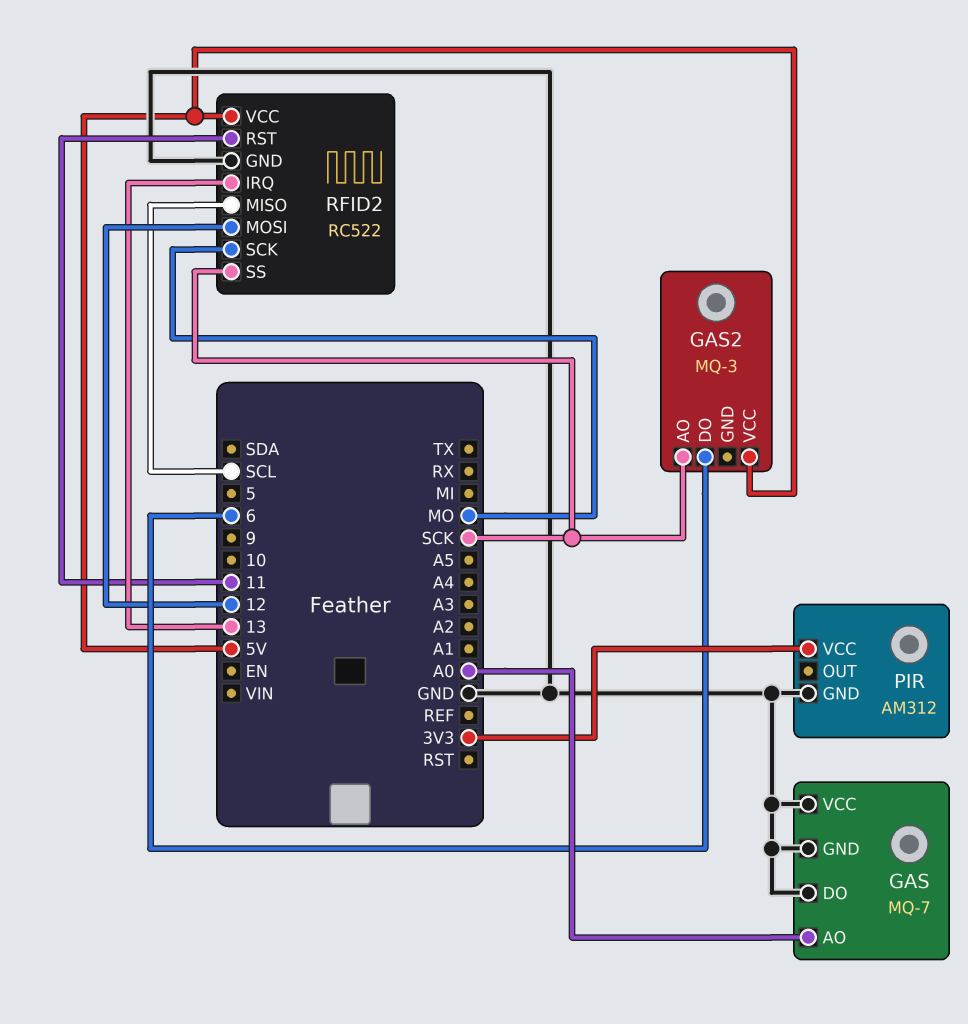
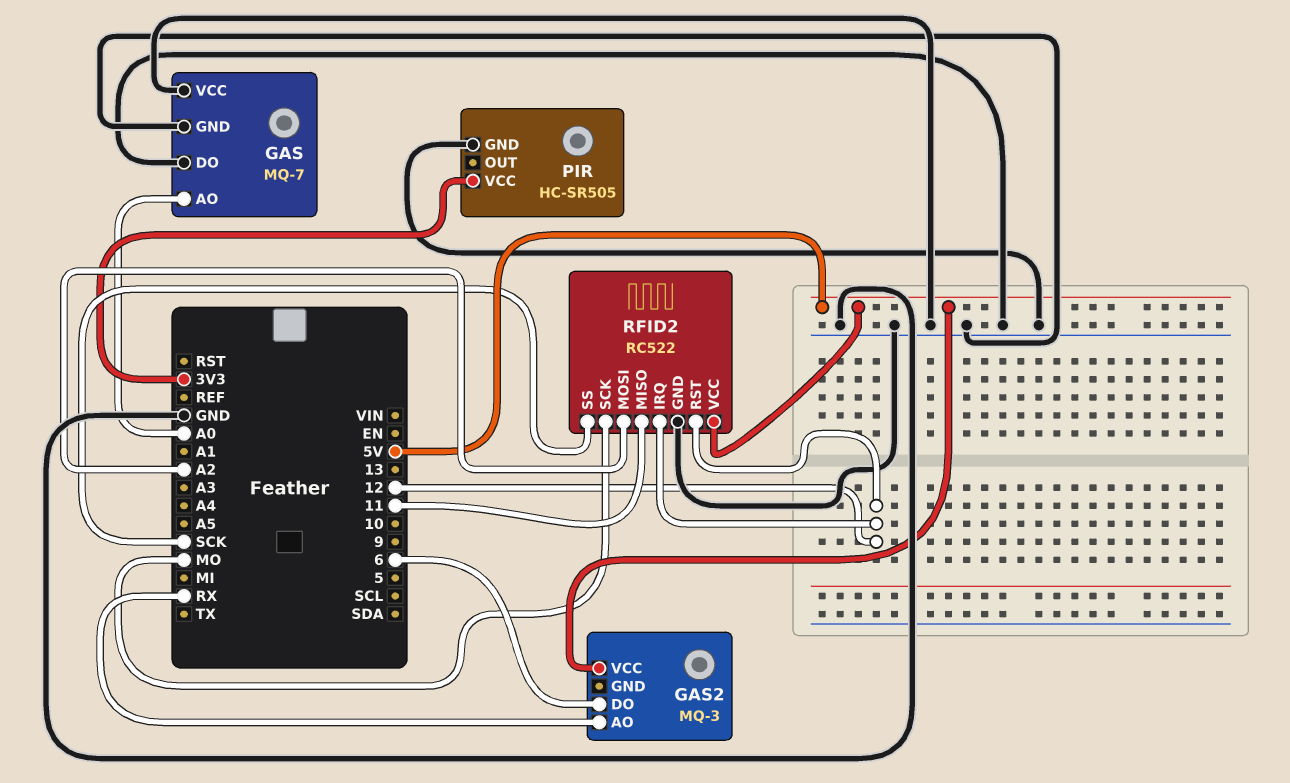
GAS2 pin AO: SCK -> RX
PIR: AM312 -> HC-SR505
RFID2 pin IRQ: 13 -> 12
RFID2 pin MISO: SCL -> 11
RFID2 pin MOSI: 12 -> A2
RFID2 pin RST: 11 -> 12

